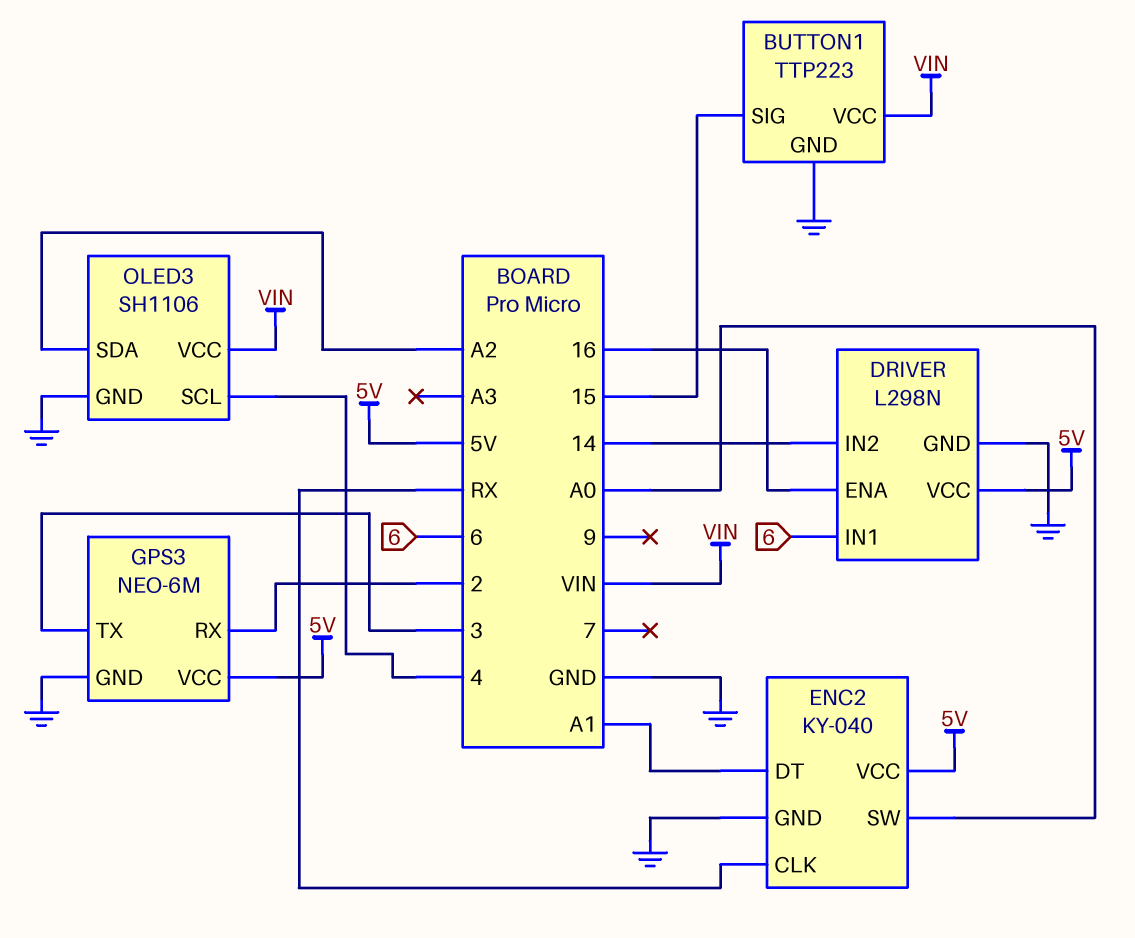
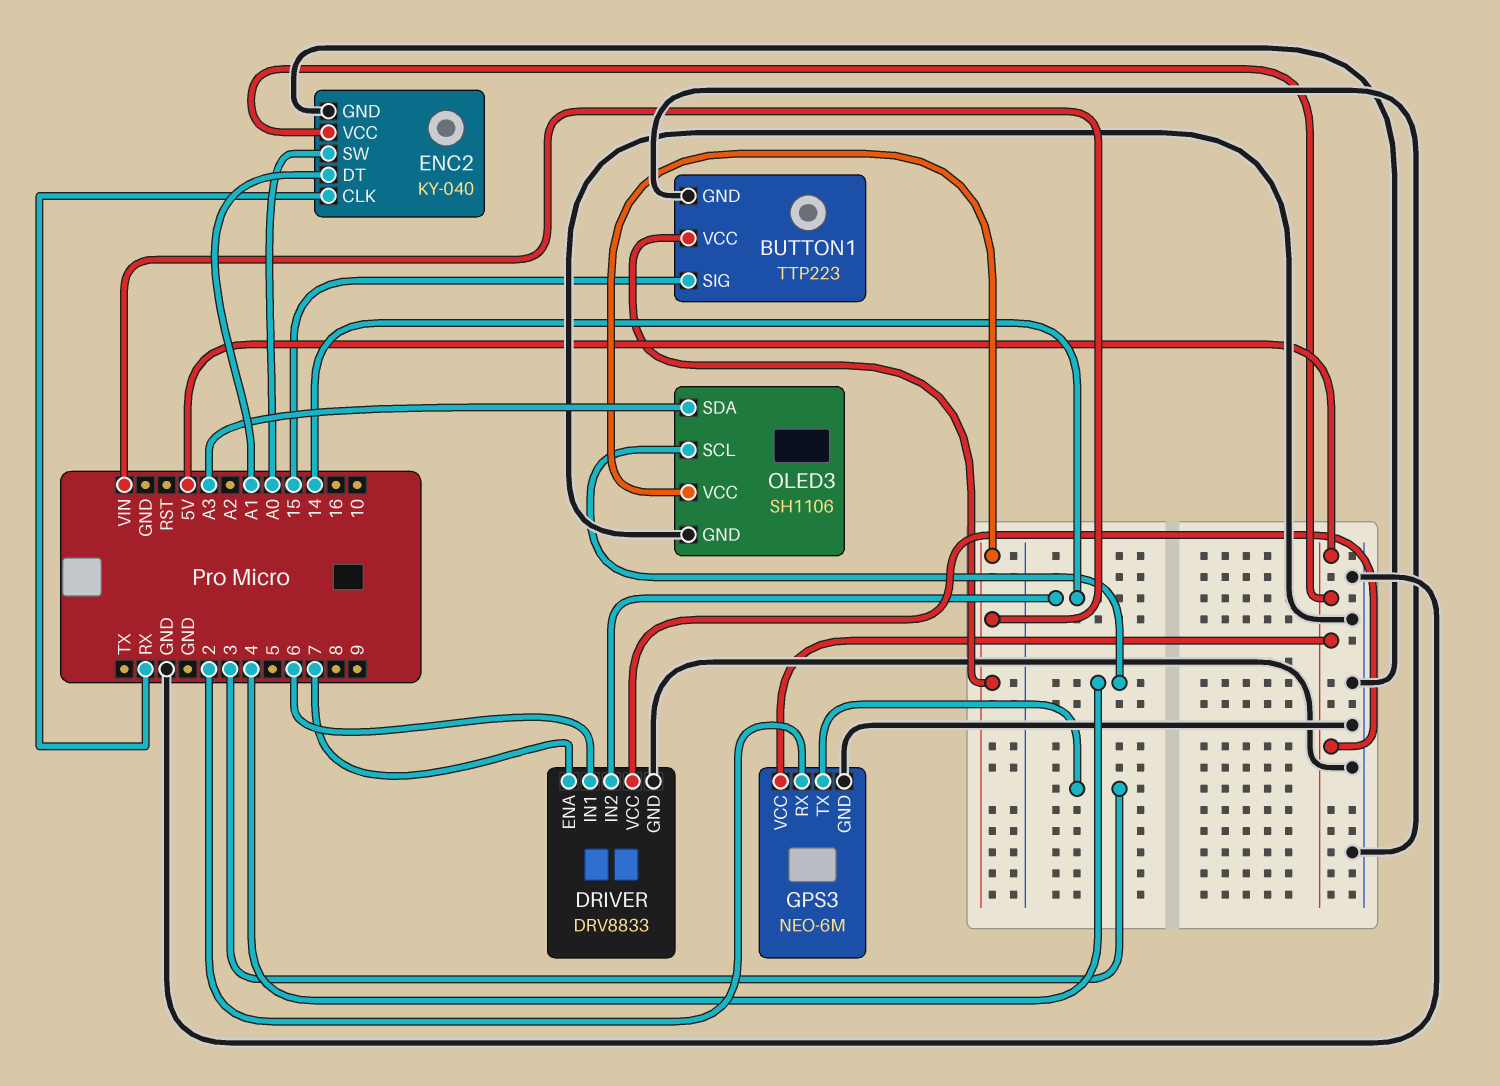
DRIVER: L298N -> DRV8833
DRIVER pin ENA: 16 -> 7
OLED3 pin SDA: A2 -> A3

